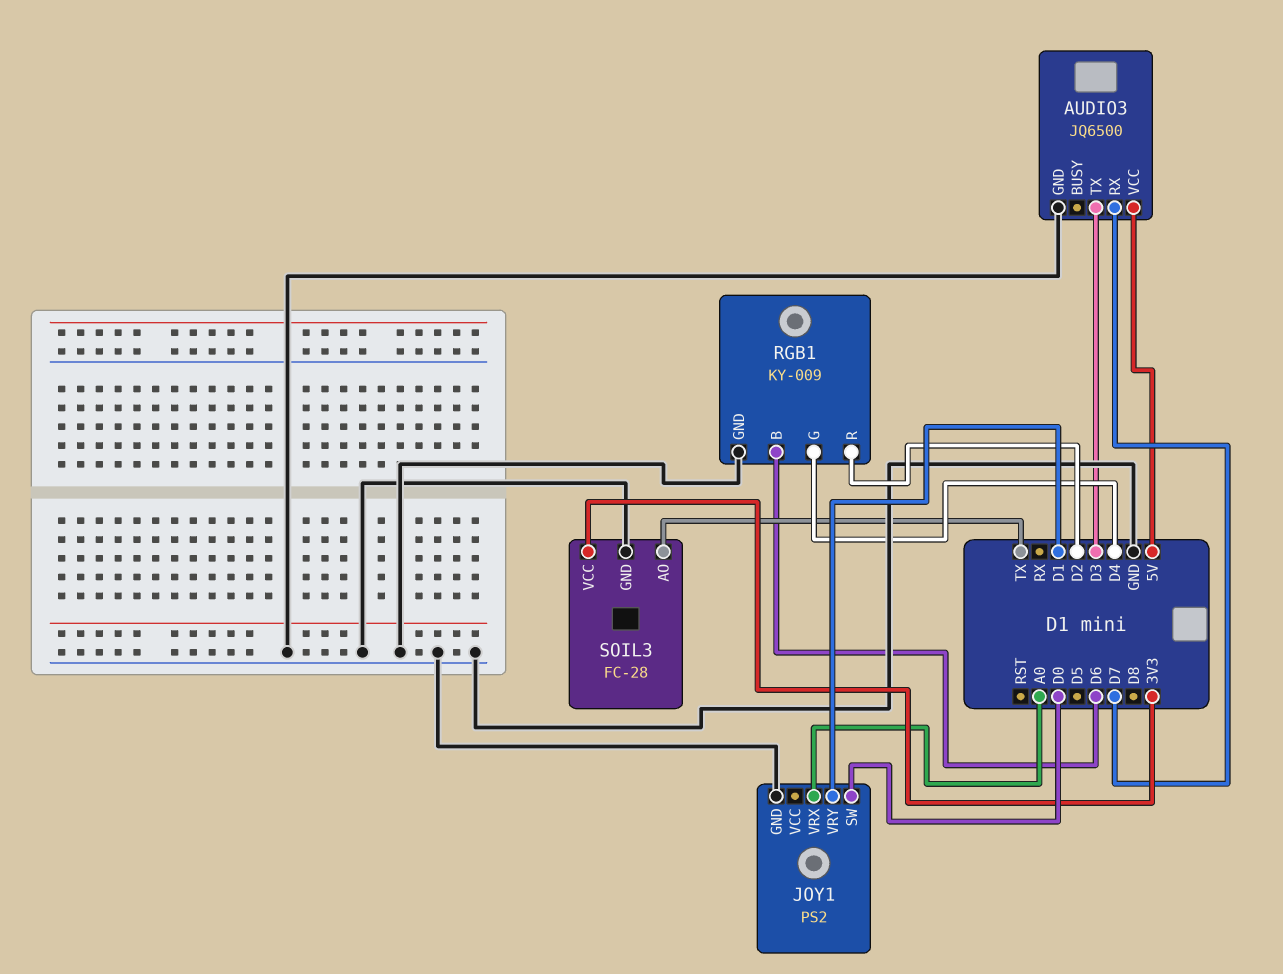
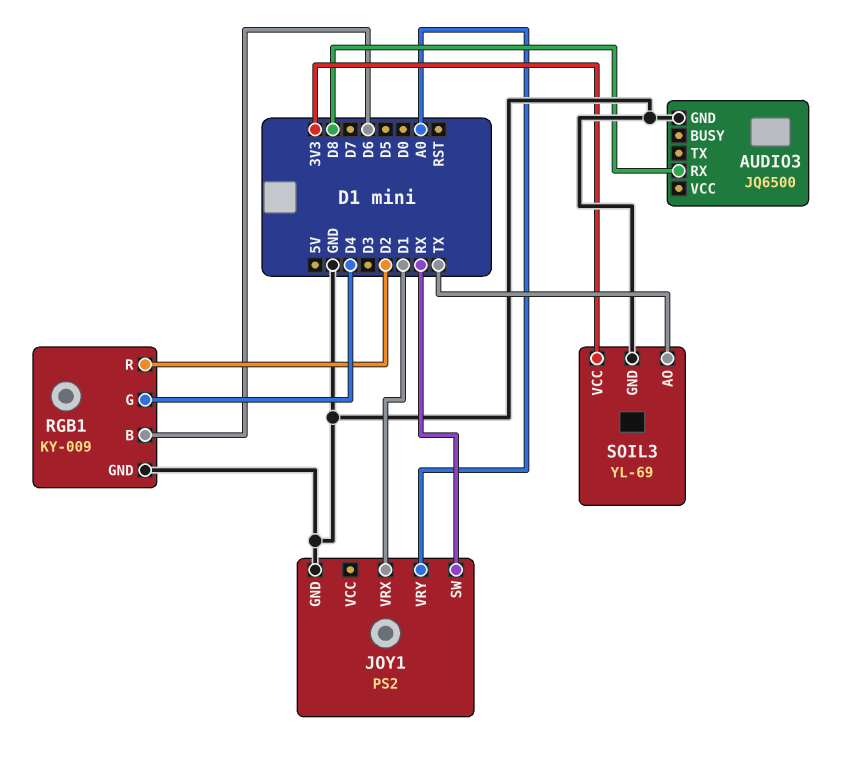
AUDIO3 pin RX: D7 -> D8
AUDIO3 pin TX: D3 -> none
AUDIO3 pin VCC: 5V -> none
JOY1 pin SW: D0 -> RX
JOY1 pin VRX: A0 -> D1
JOY1 pin VRY: D1 -> A0
SOIL3: FC-28 -> YL-69

